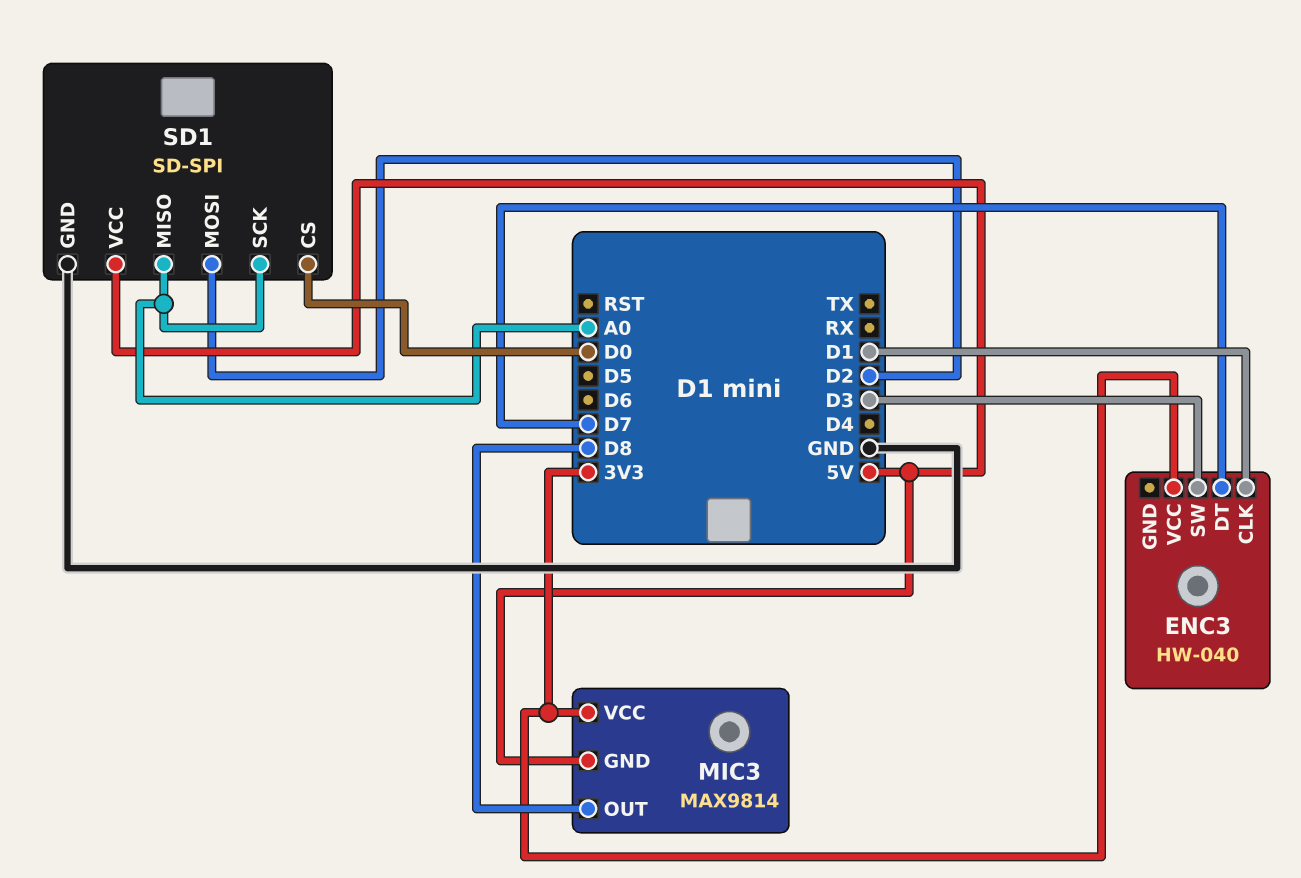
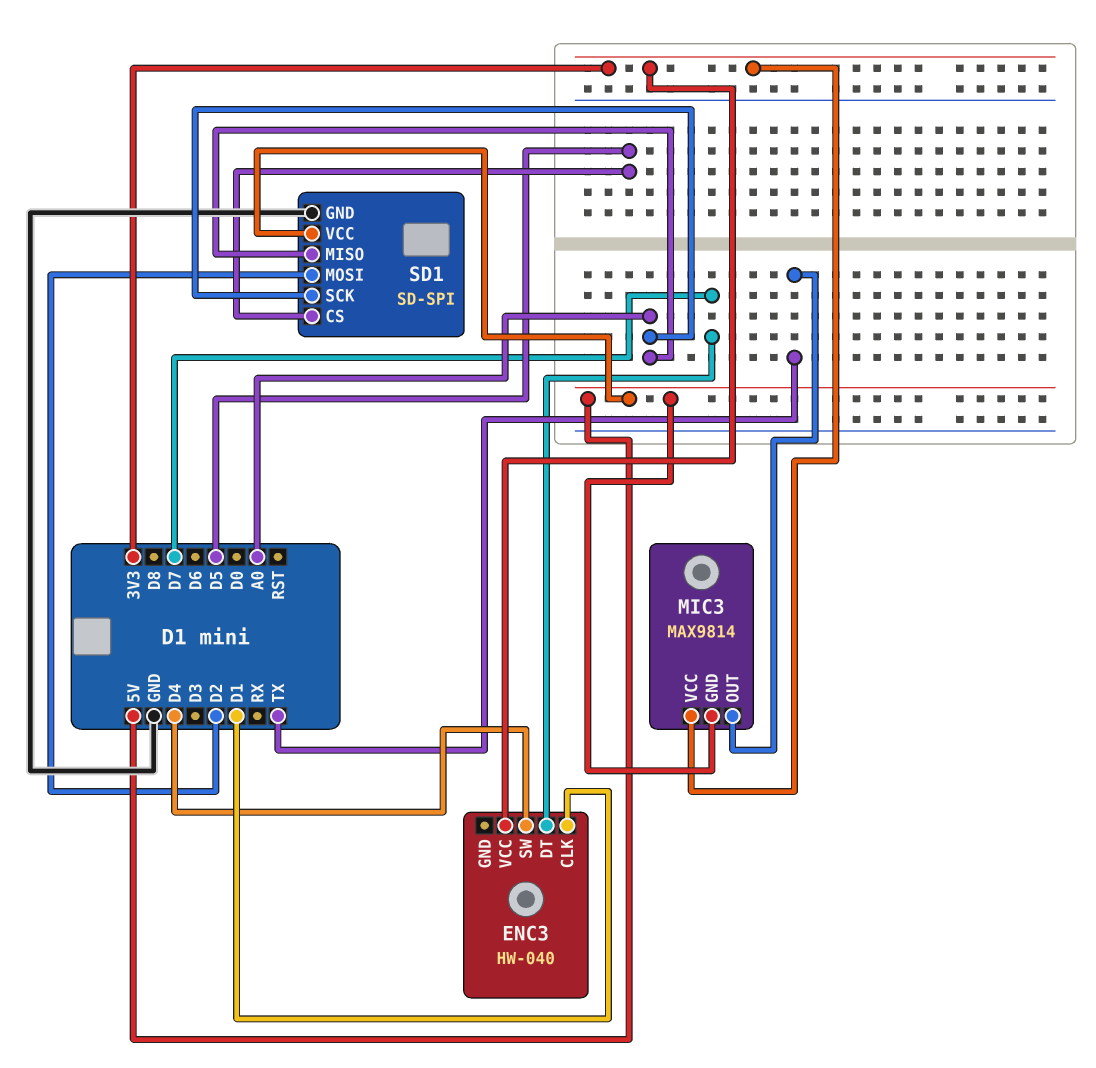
ENC3 pin SW: D3 -> D4
MIC3 pin OUT: D8 -> TX
SD1 pin CS: D0 -> D5

